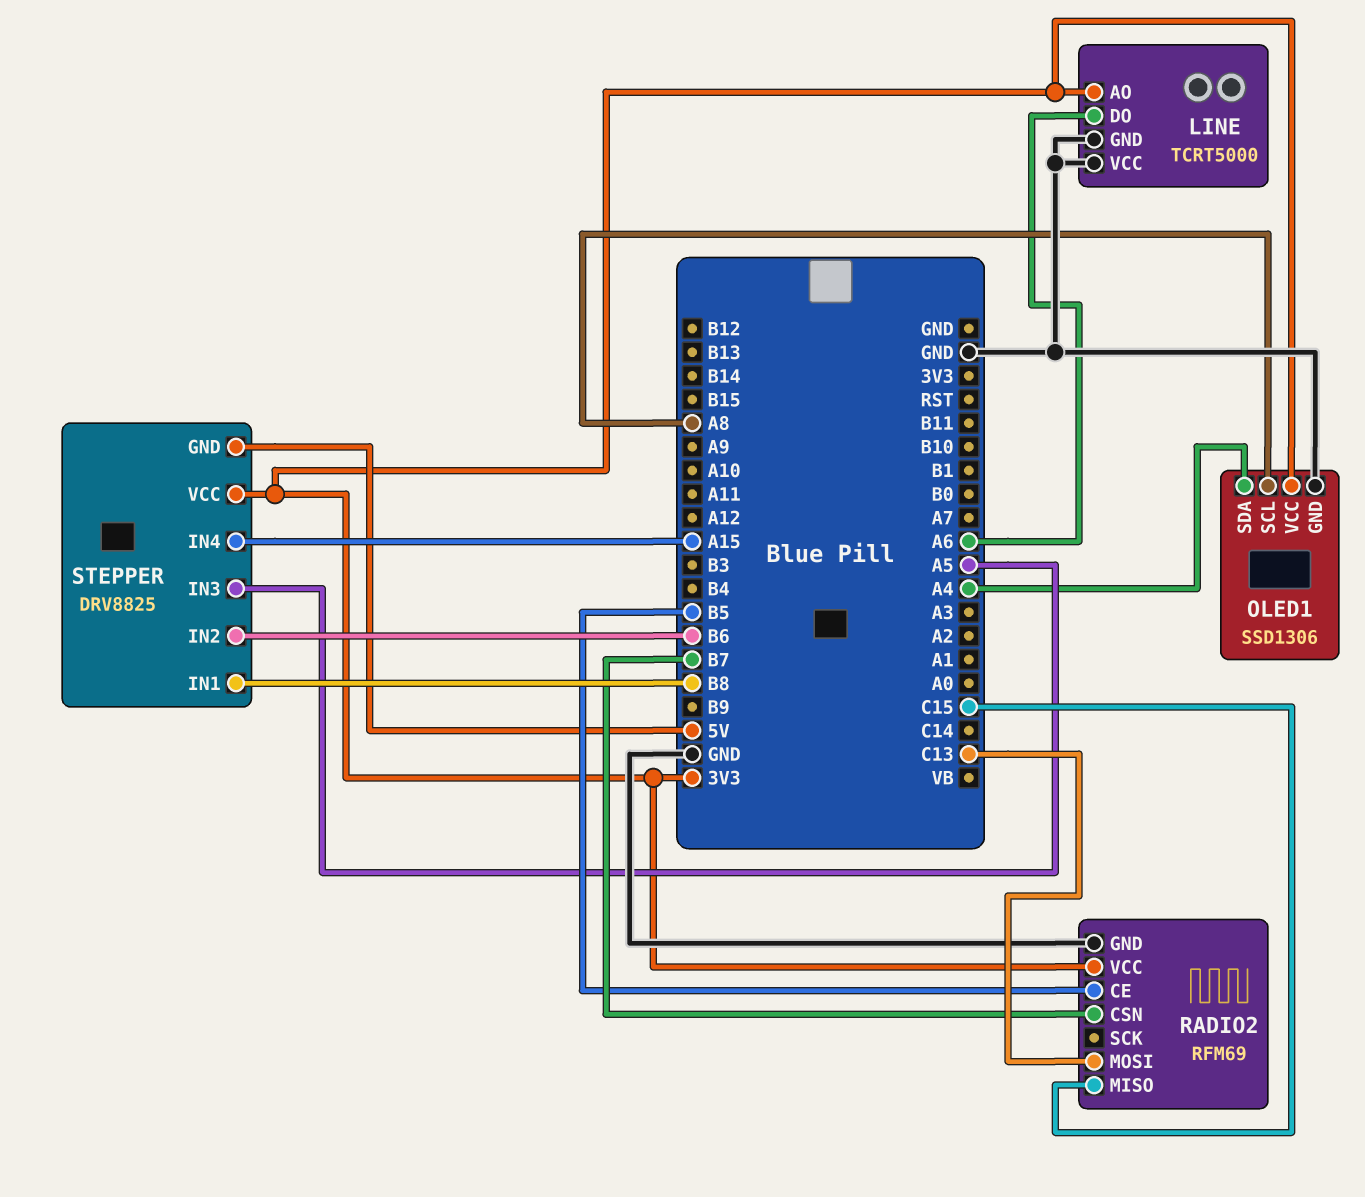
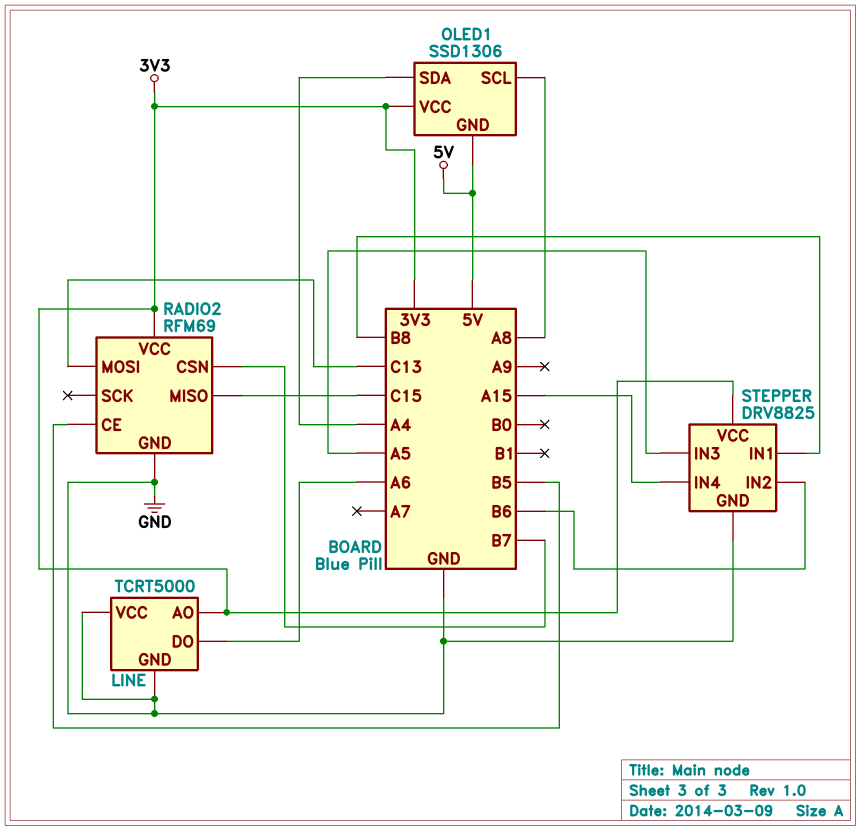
OLED1 pin GND: GND -> 5V
STEPPER pin GND: 5V -> GND

